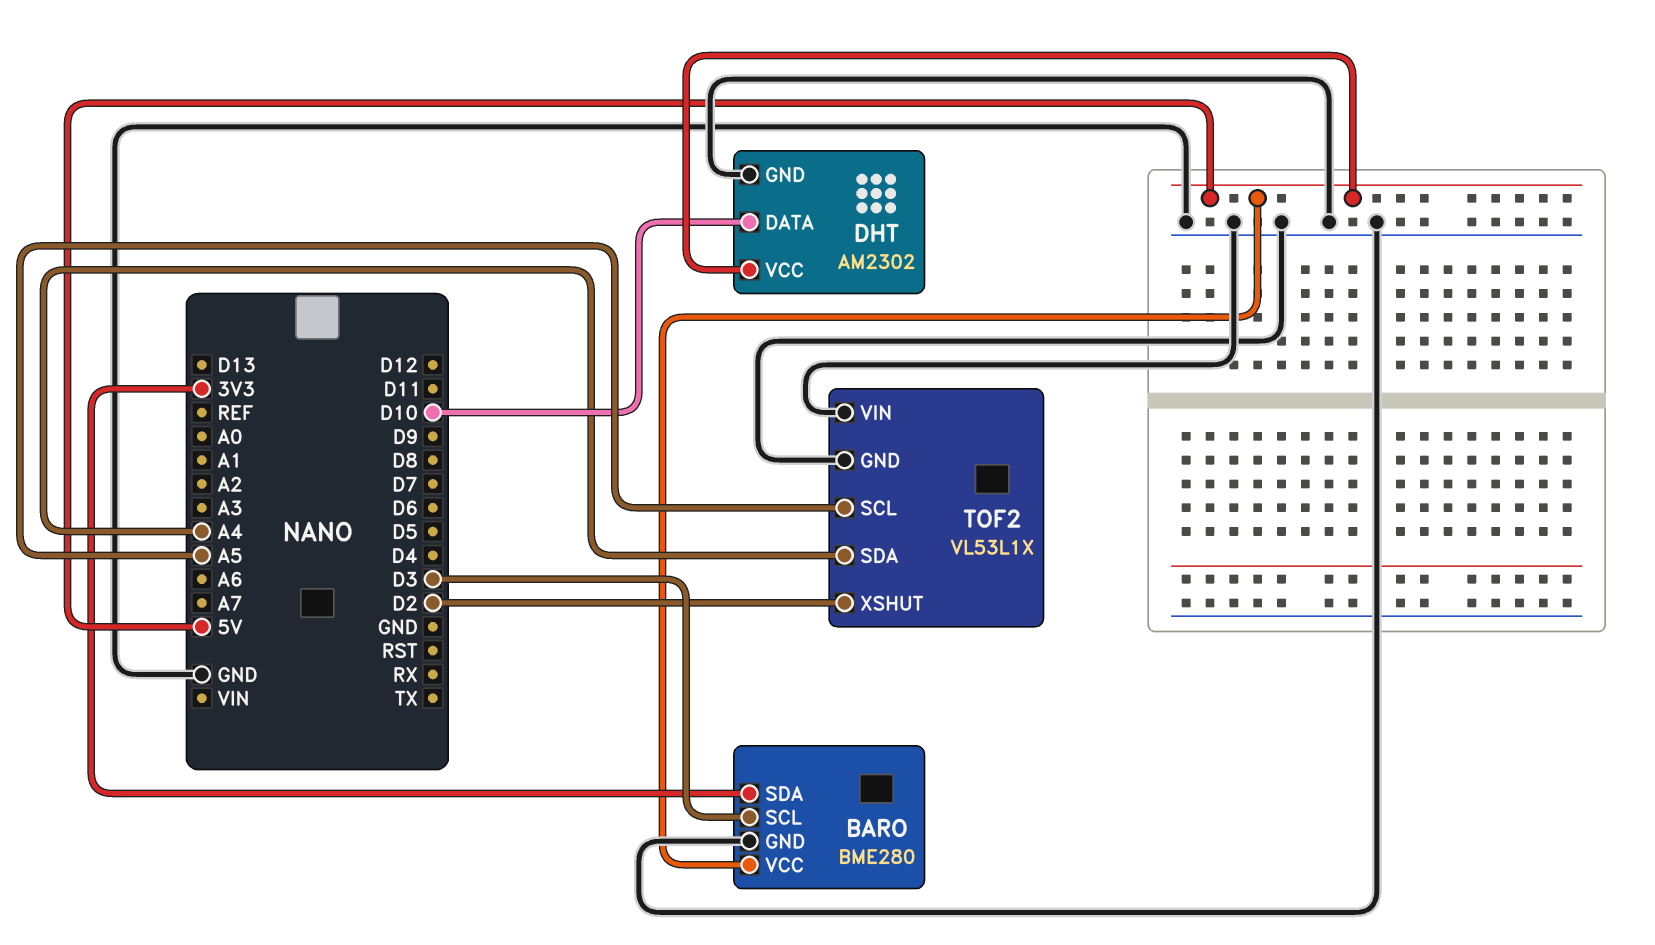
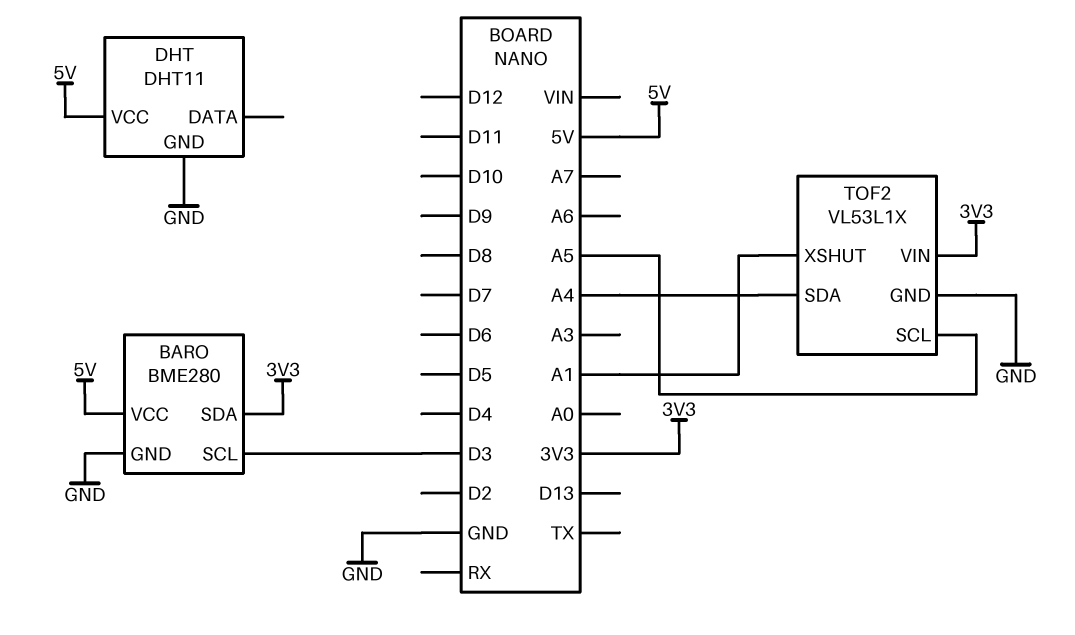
DHT: AM2302 -> DHT11
DHT pin DATA: D10 -> none
TOF2 pin VIN: GND -> 3V3
TOF2 pin XSHUT: D2 -> A1

